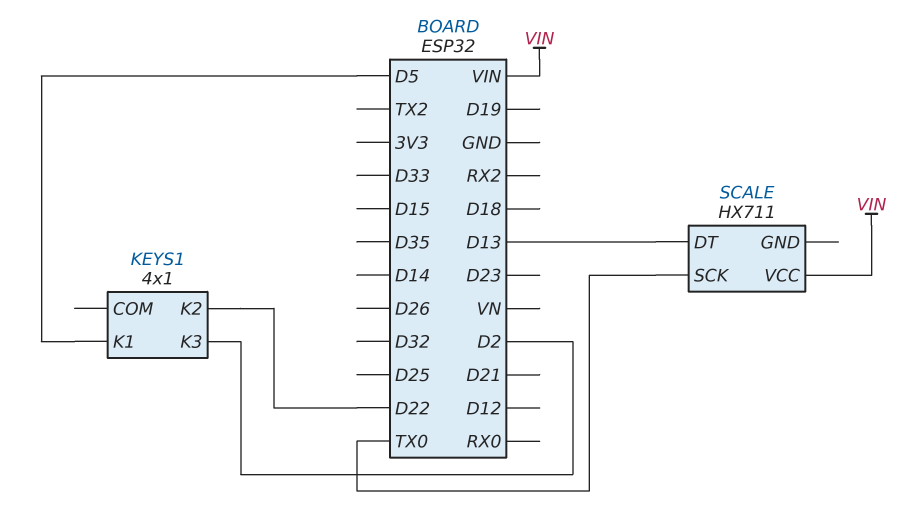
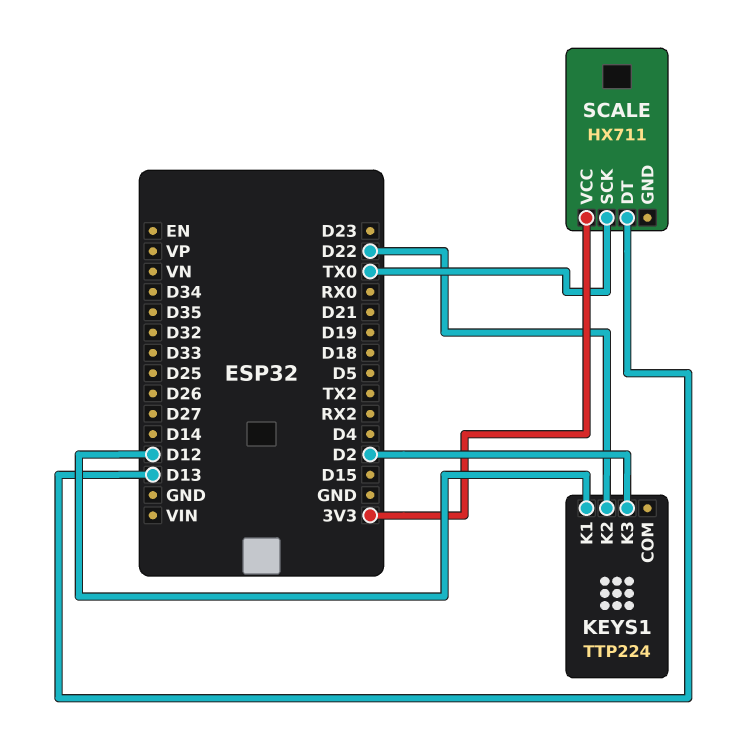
KEYS1: 4x1 -> TTP224
KEYS1 pin K1: D5 -> D12
SCALE pin VCC: VIN -> 3V3

